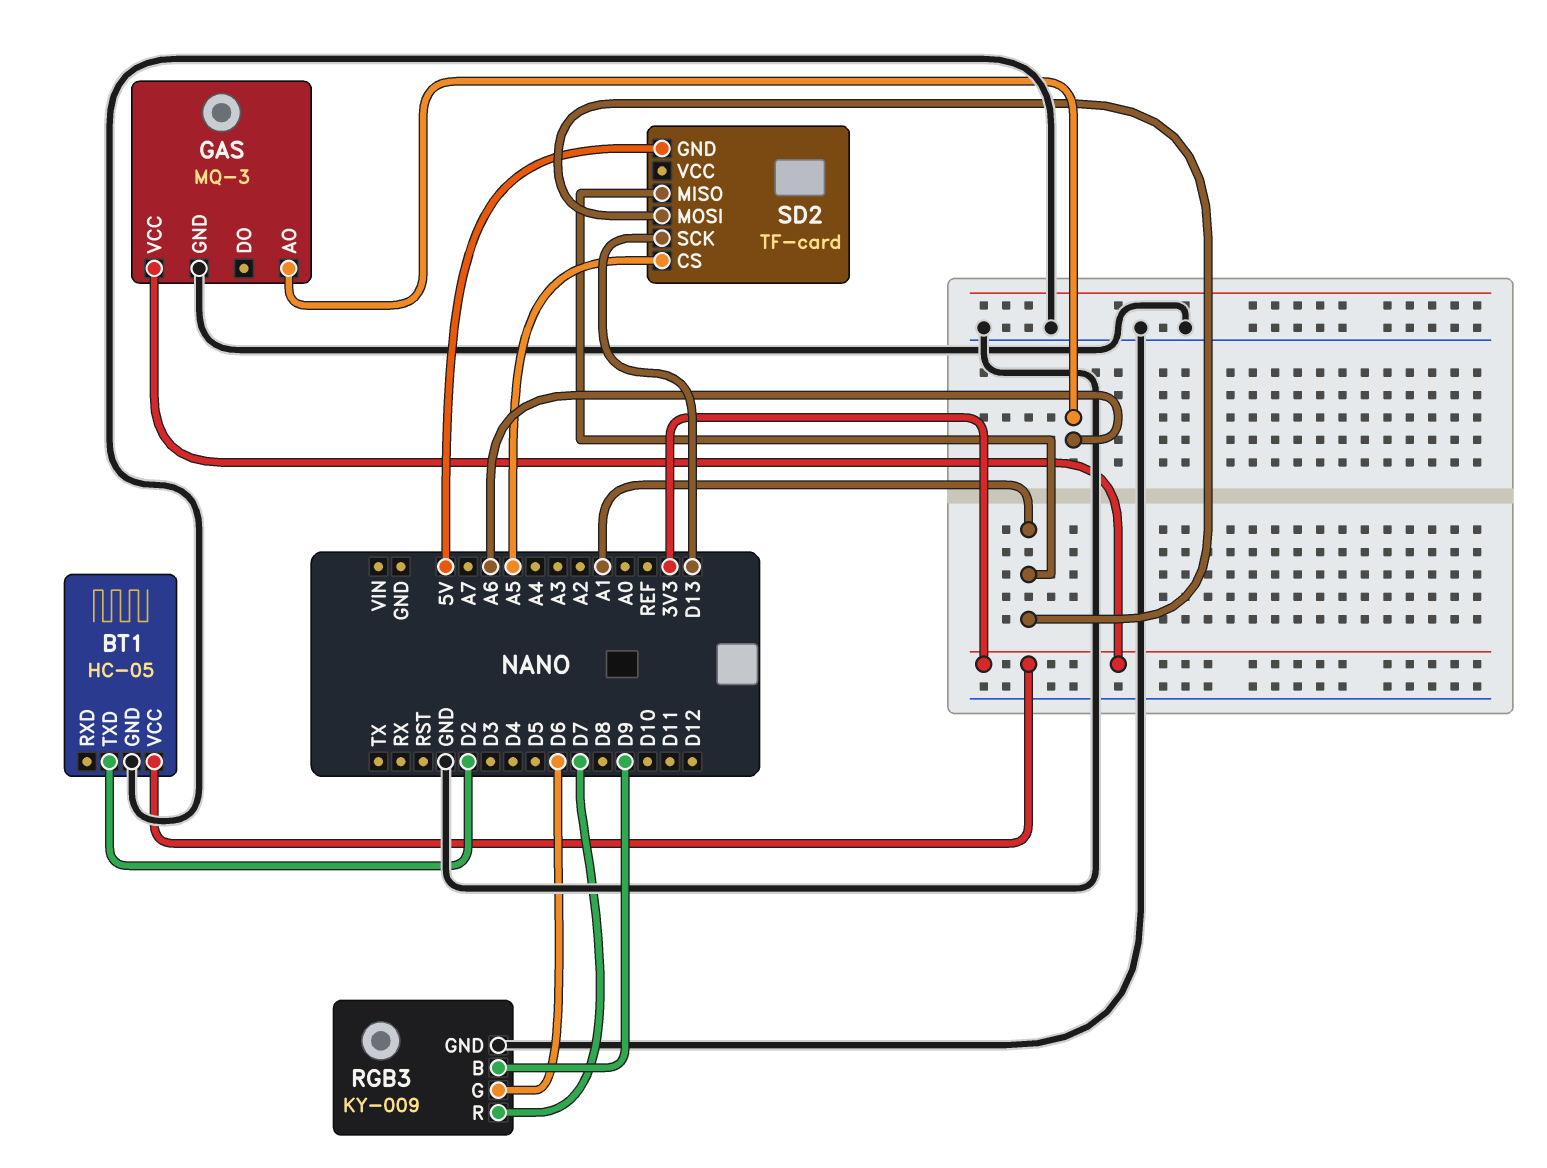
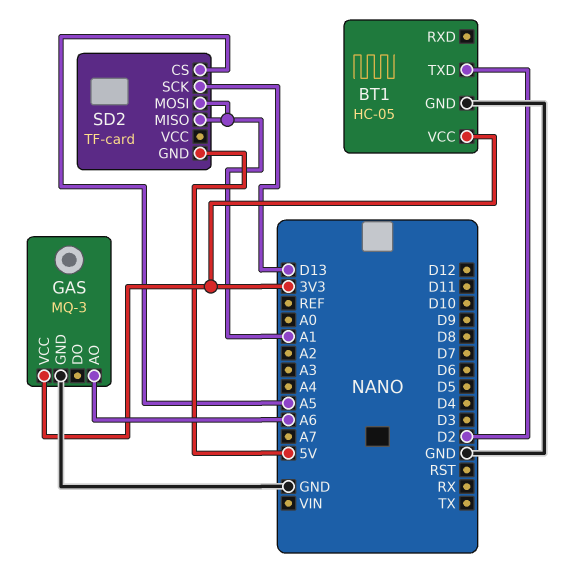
RGB3: KY-009 -> none
RGB3 pin B: D9 -> none
RGB3 pin G: D6 -> none
RGB3 pin GND: GND -> none
RGB3 pin R: D7 -> none

